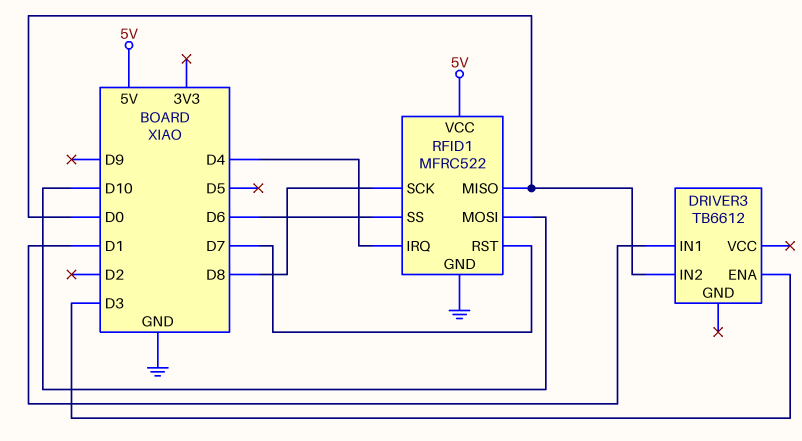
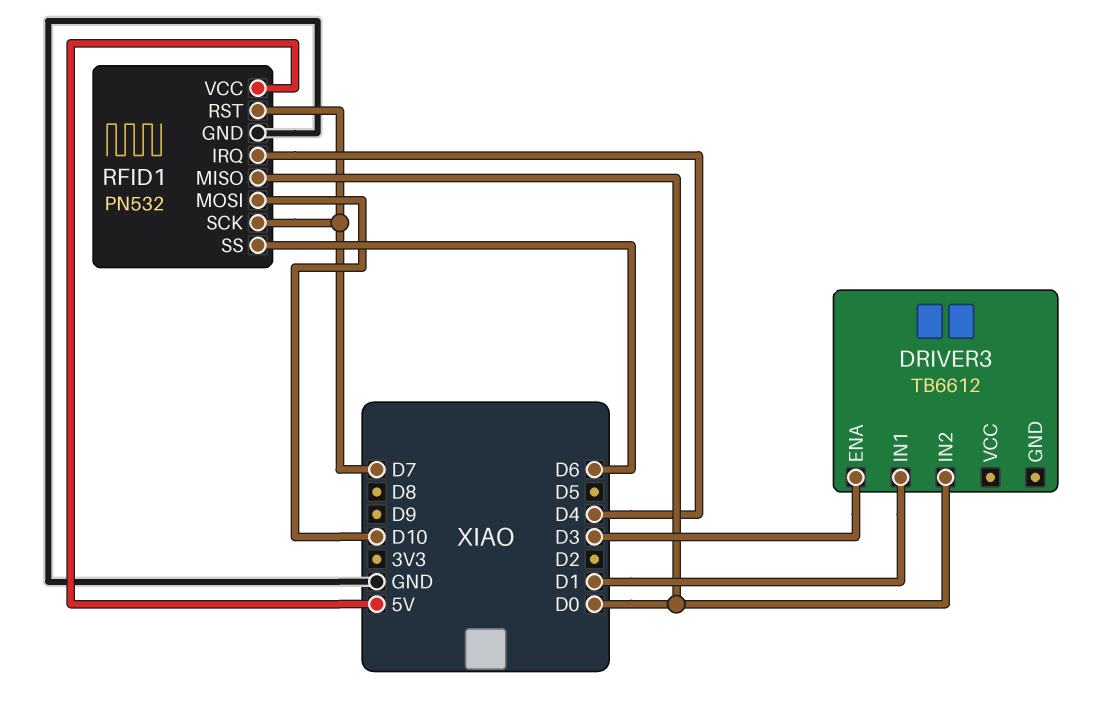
RFID1: MFRC522 -> PN532
RFID1 pin SCK: D8 -> D7

